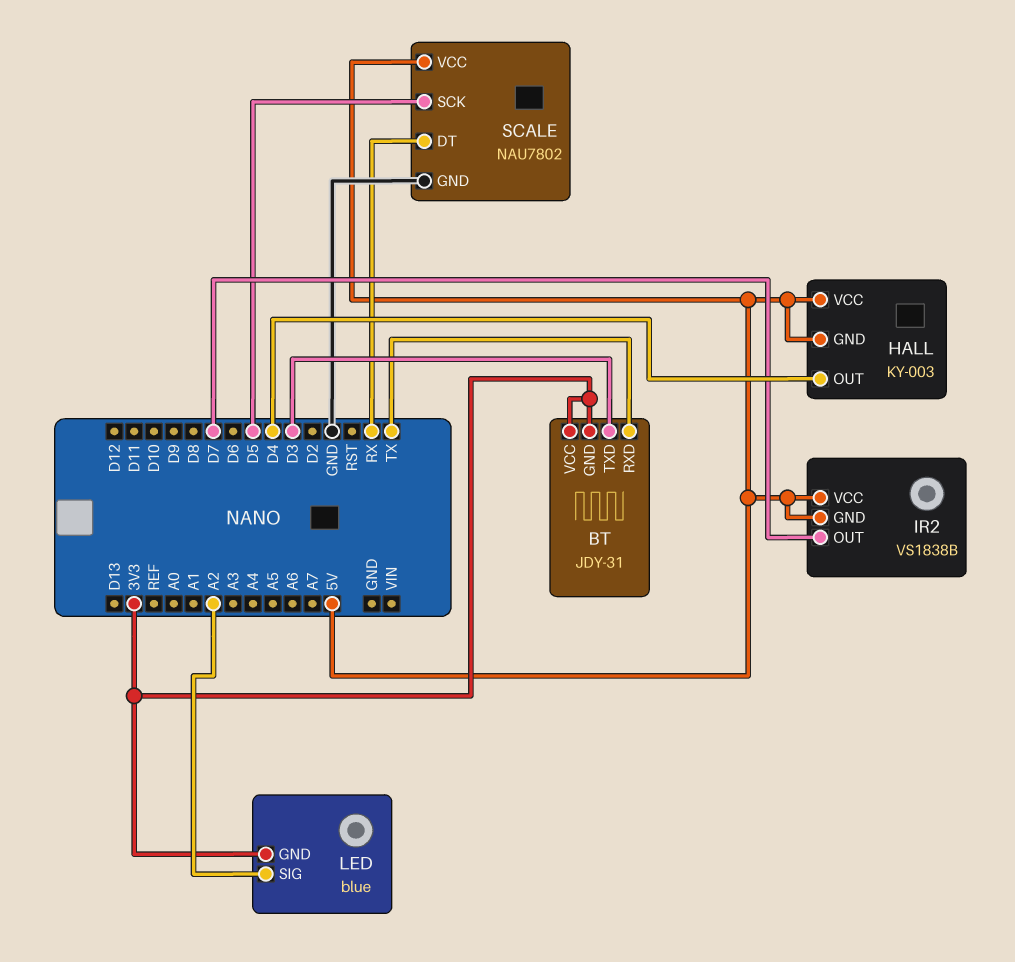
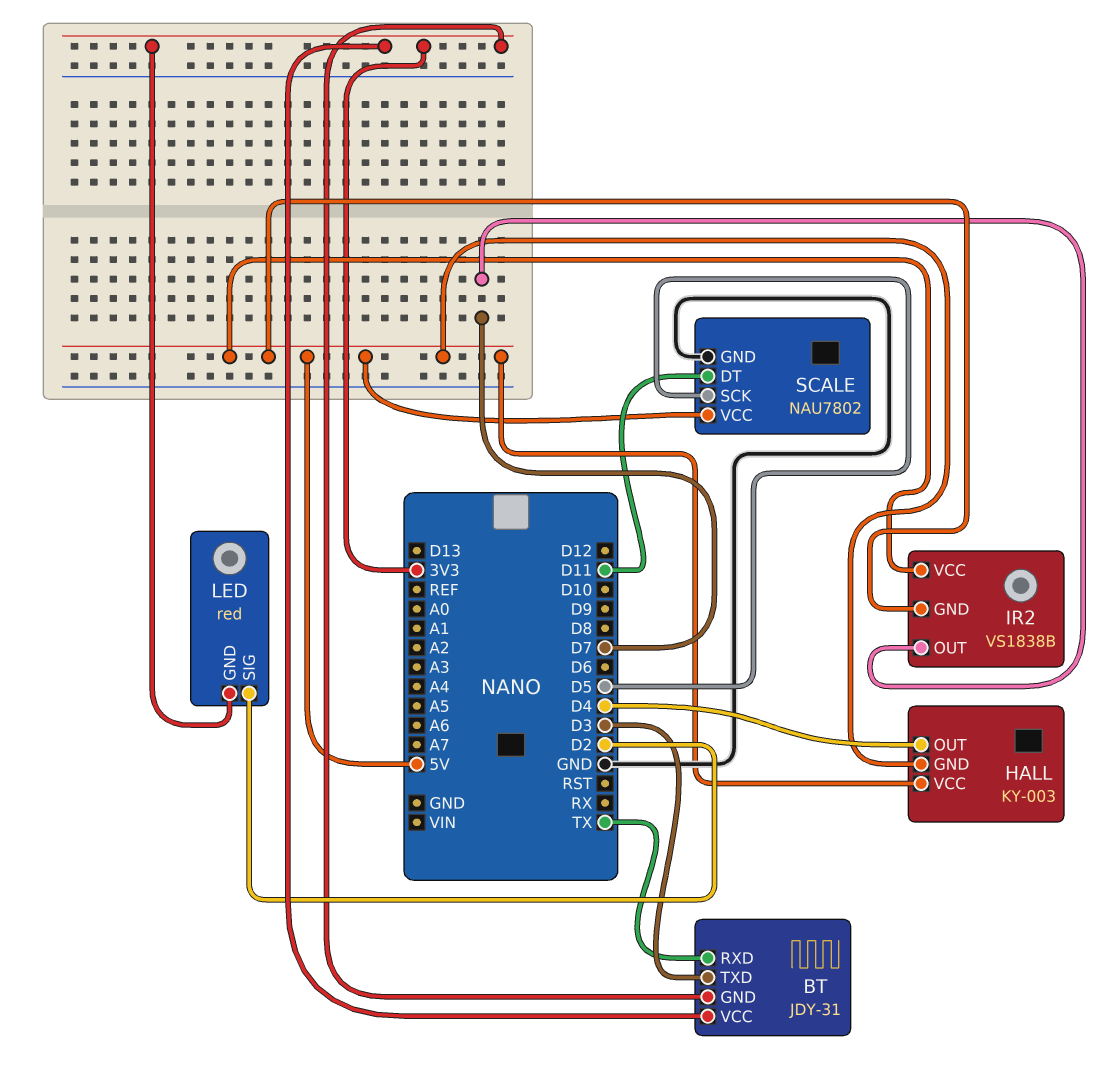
LED: blue -> red
LED pin SIG: A2 -> D2
SCALE pin DT: RX -> D11

